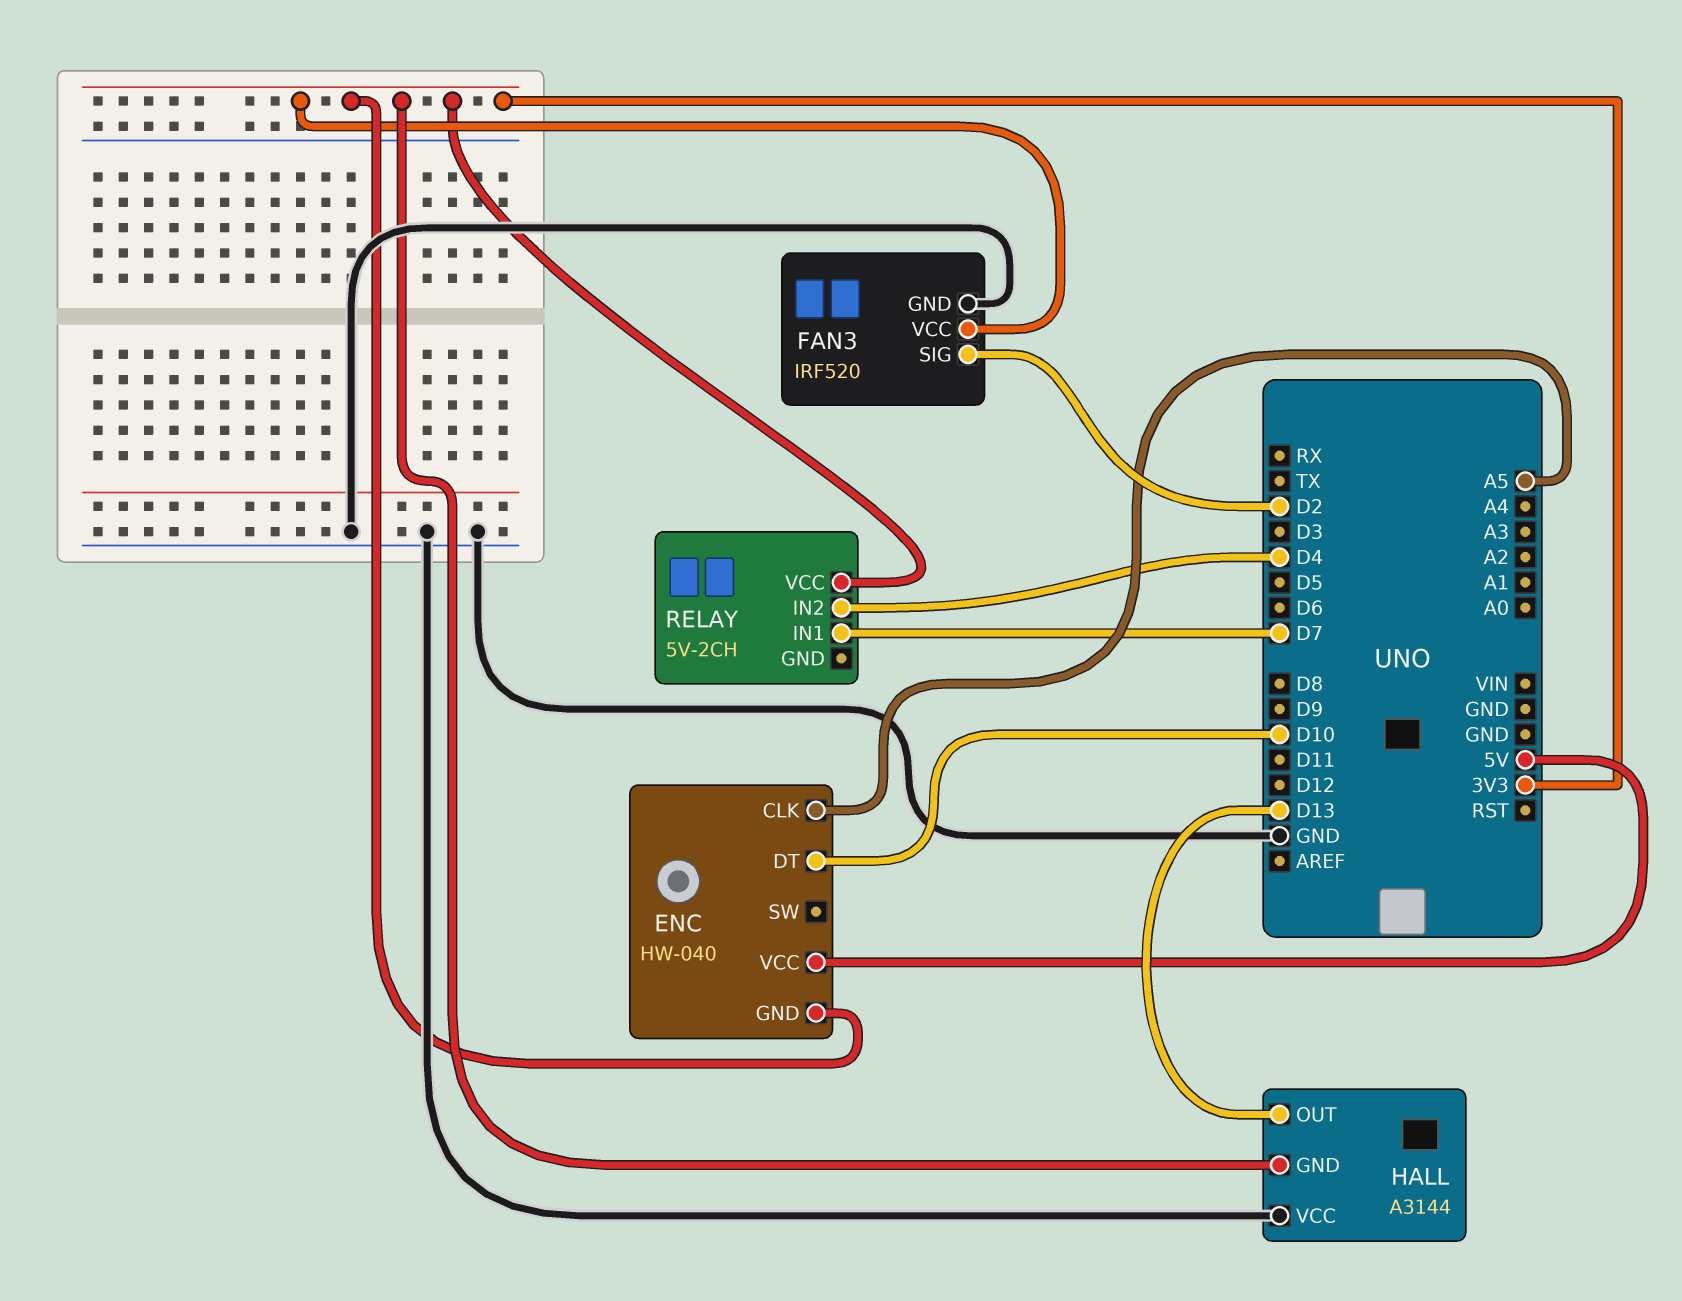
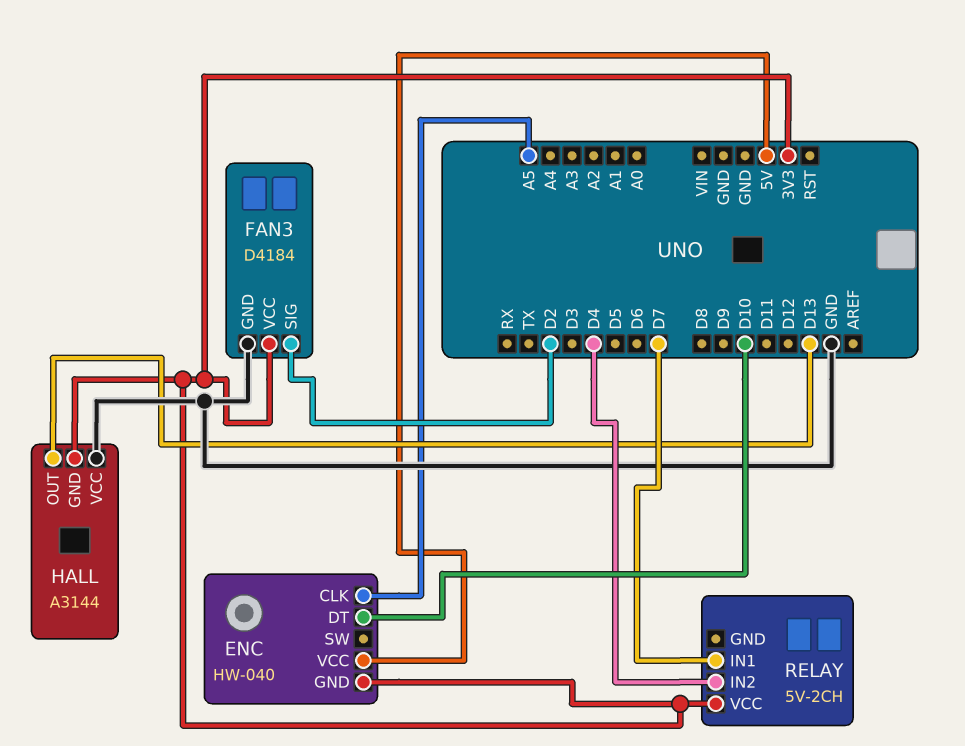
FAN3: IRF520 -> D4184

